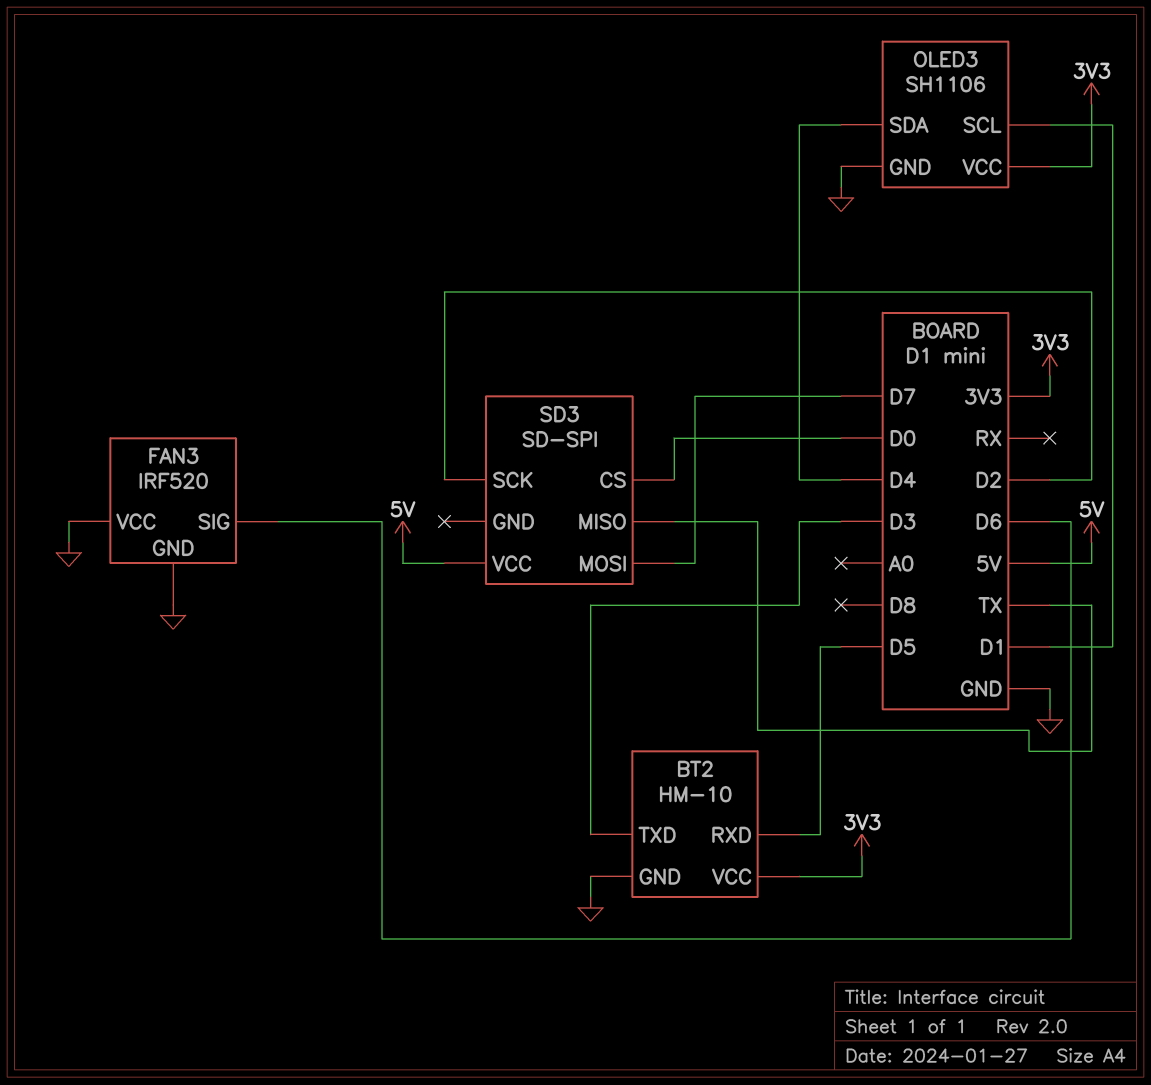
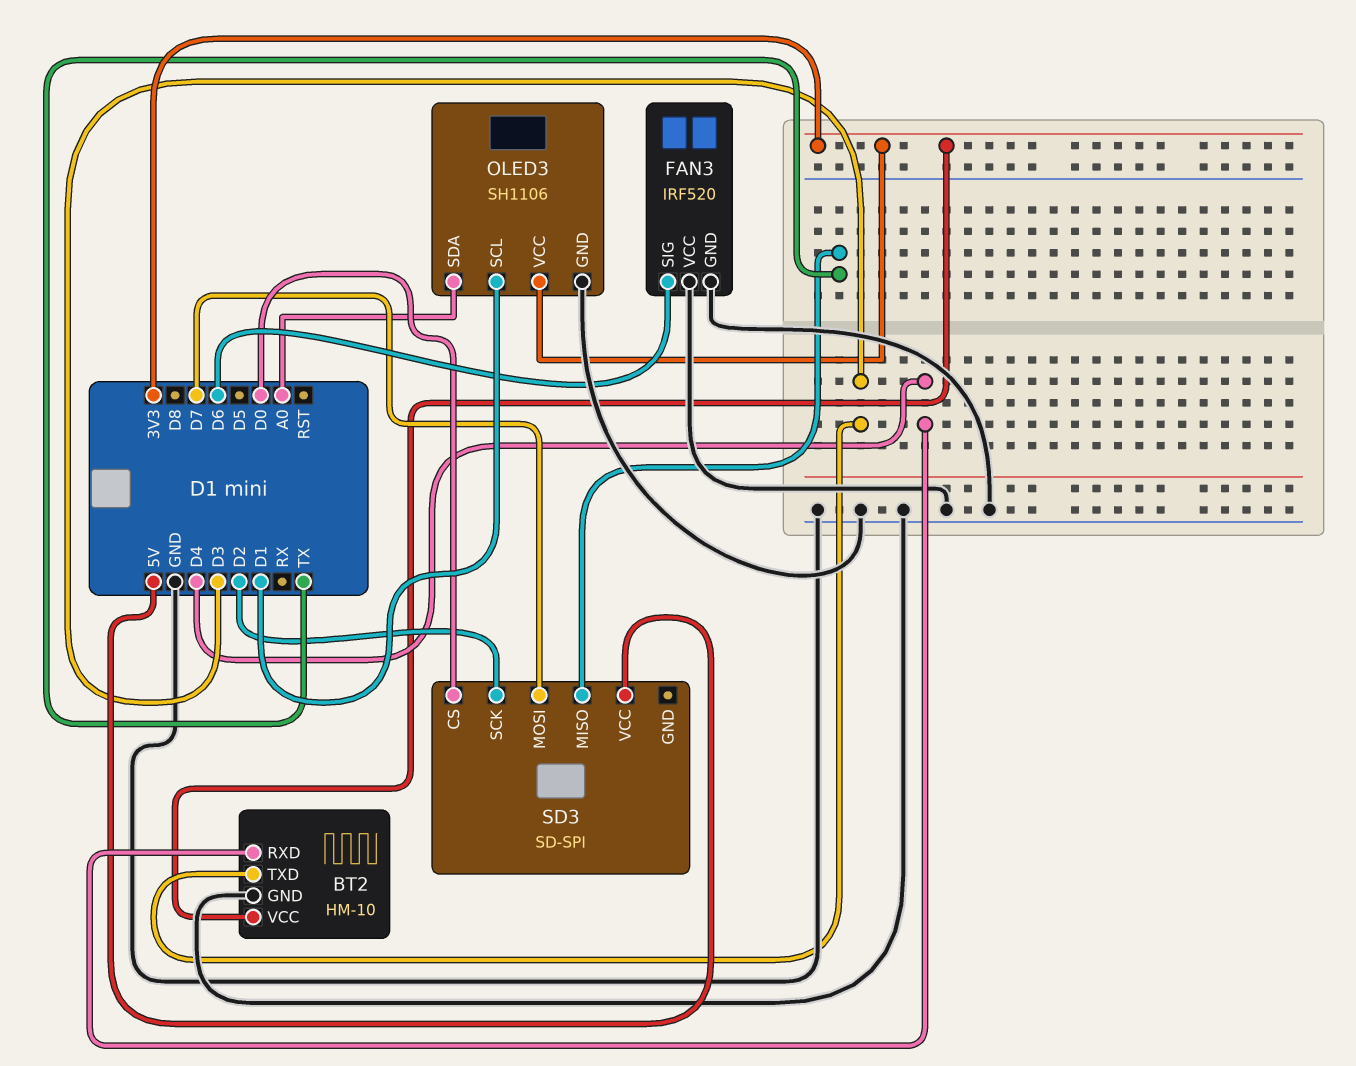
BT2 pin RXD: D5 -> D4
OLED3 pin SDA: D4 -> A0

